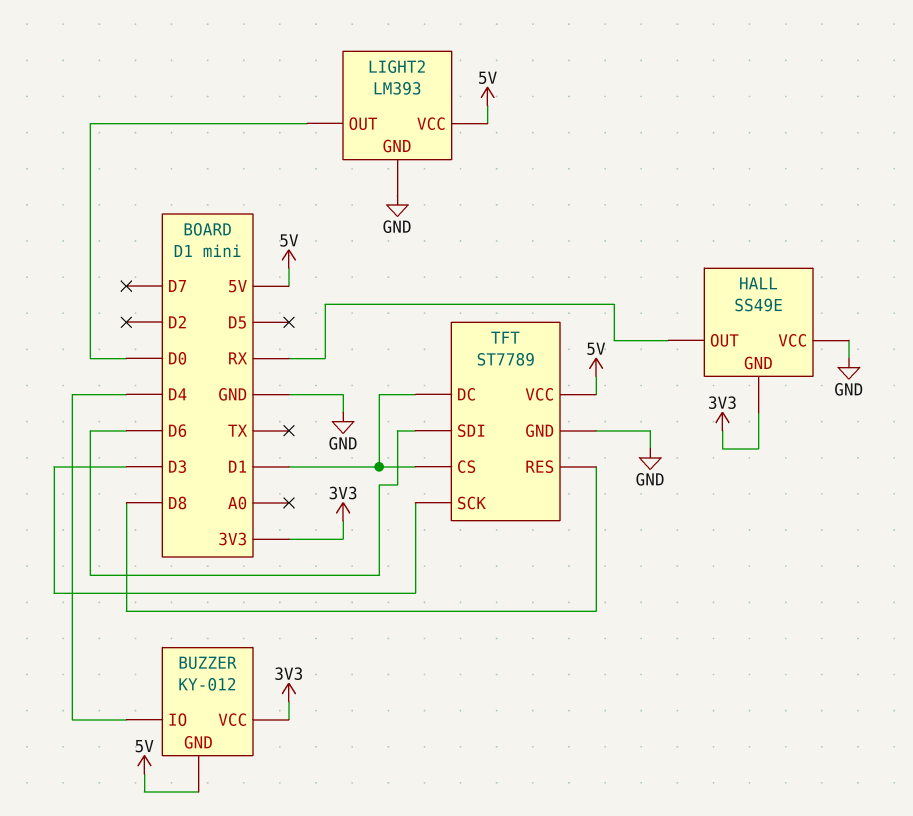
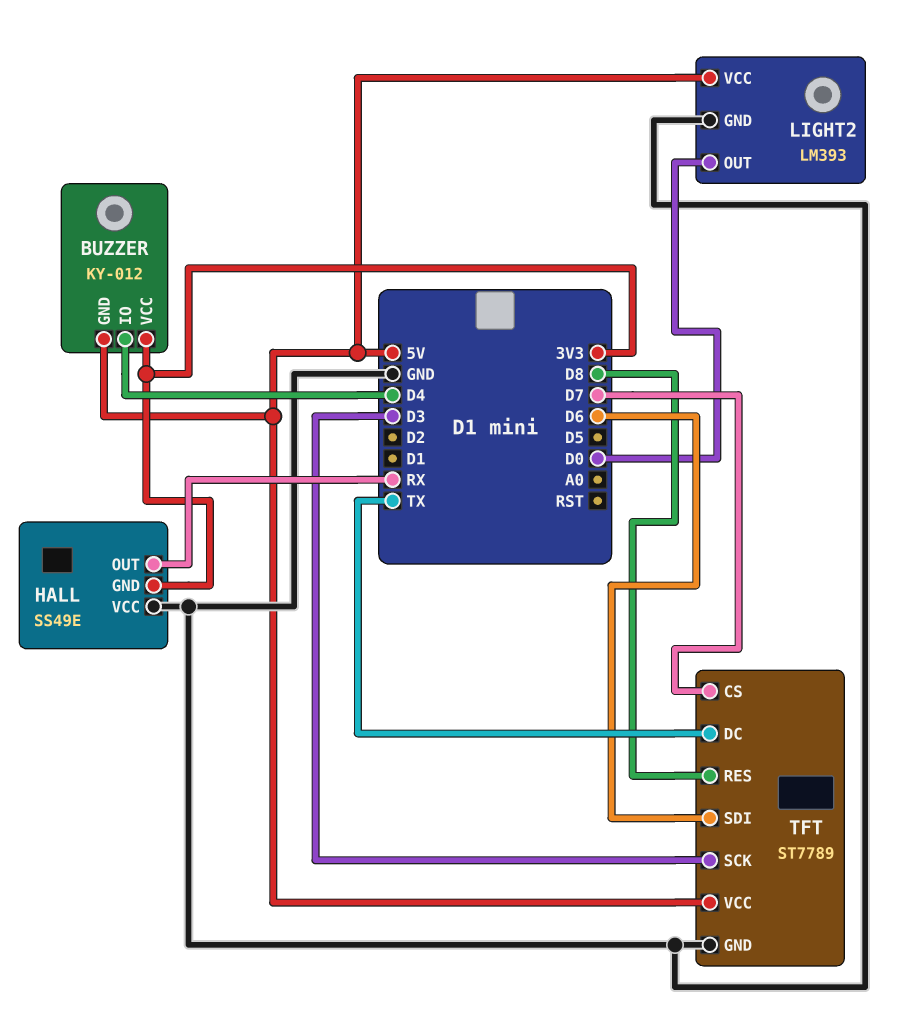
TFT pin CS: D1 -> D7
TFT pin DC: D1 -> TX

